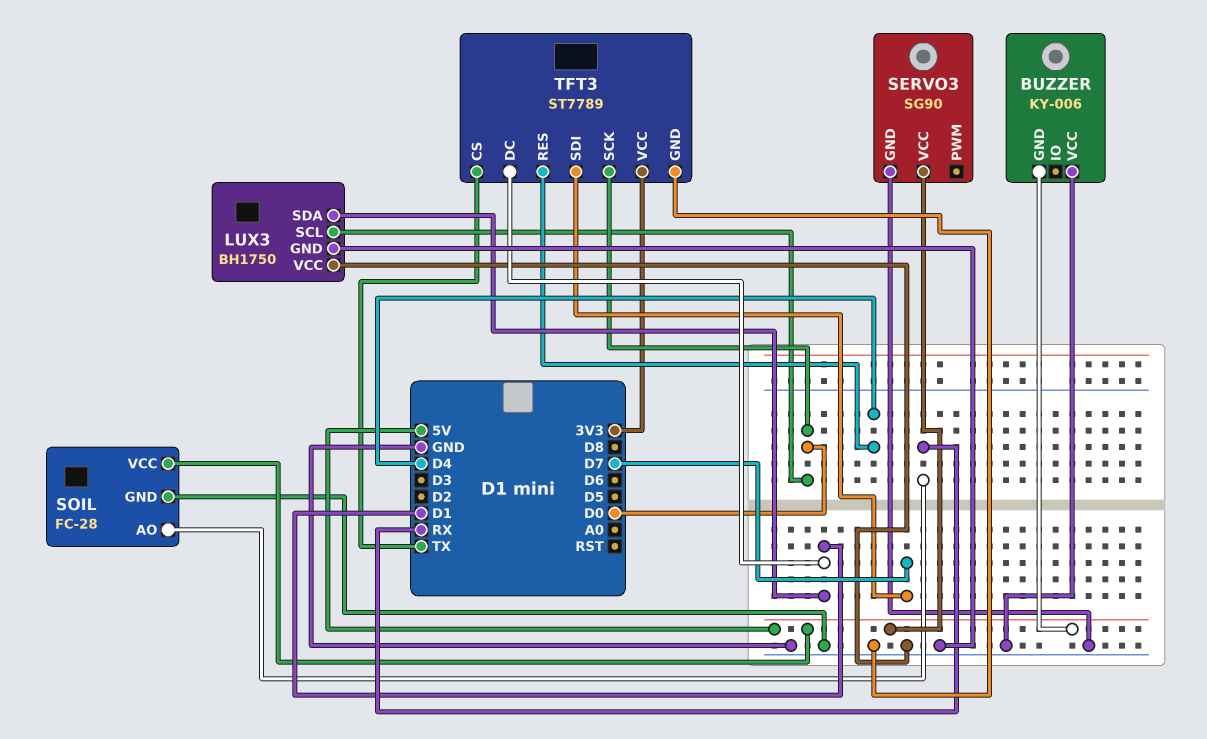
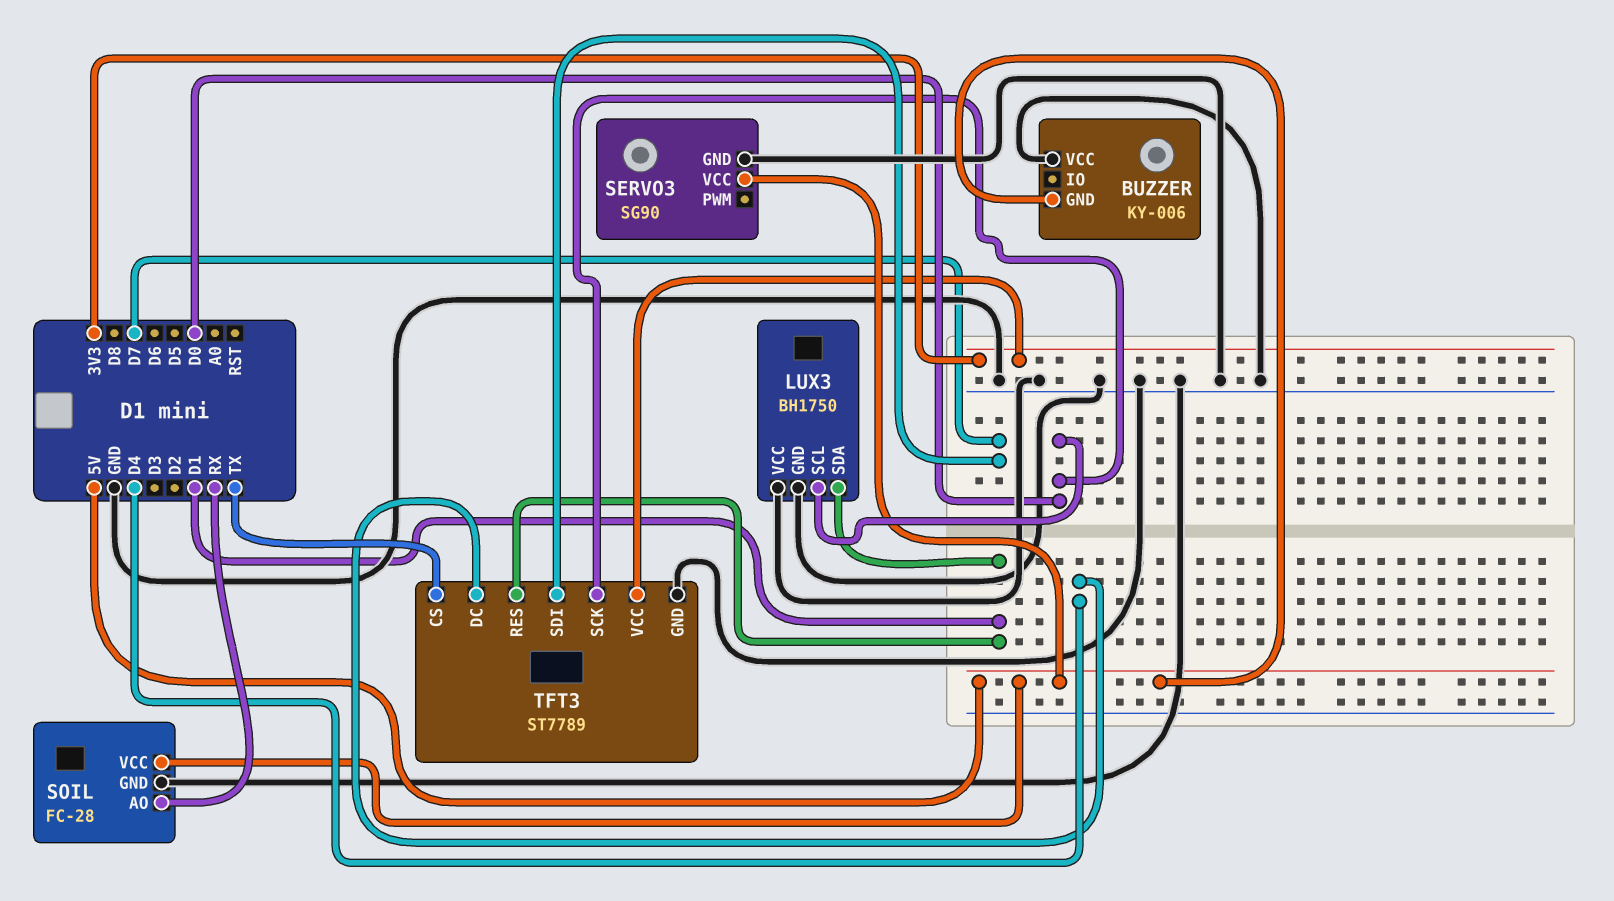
TFT3 pin DC: D1 -> D4
TFT3 pin RES: D4 -> D1

